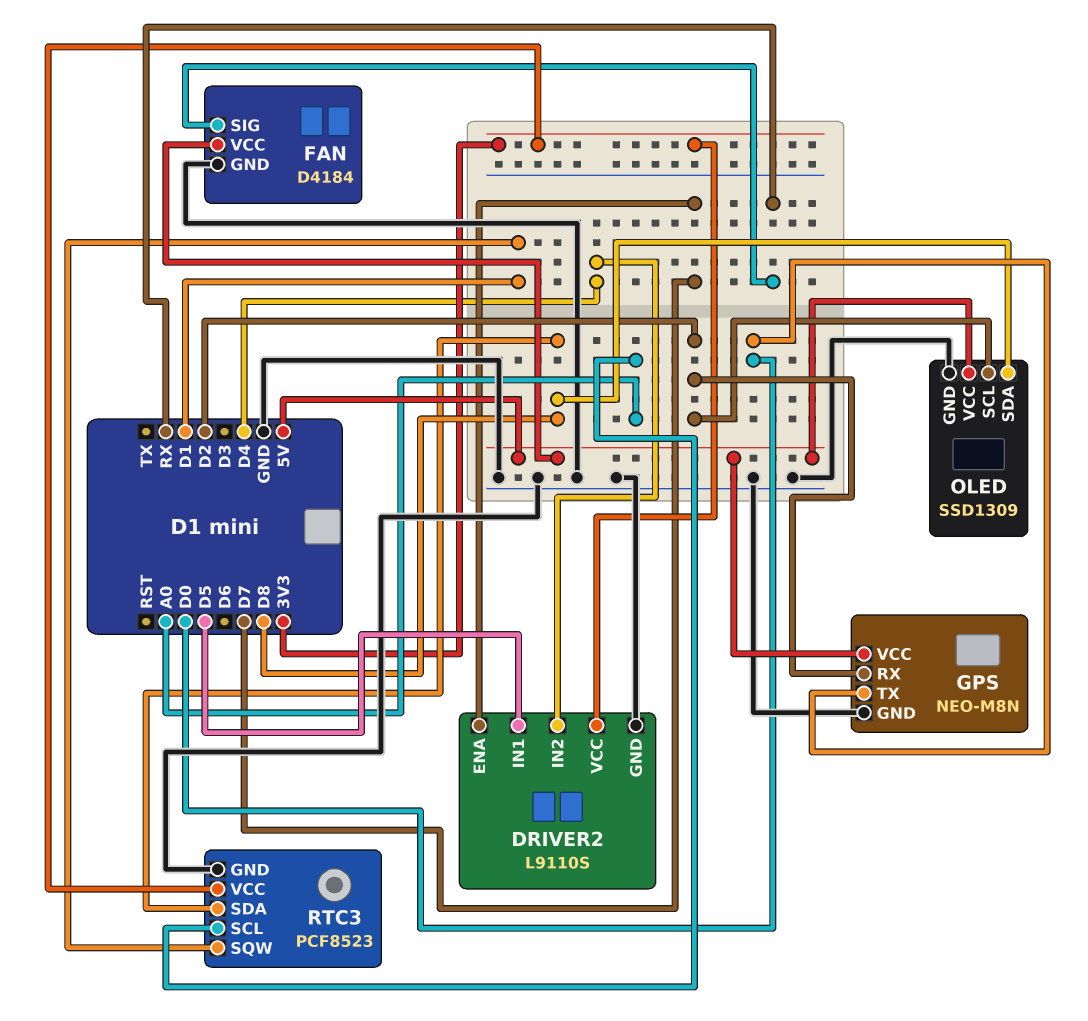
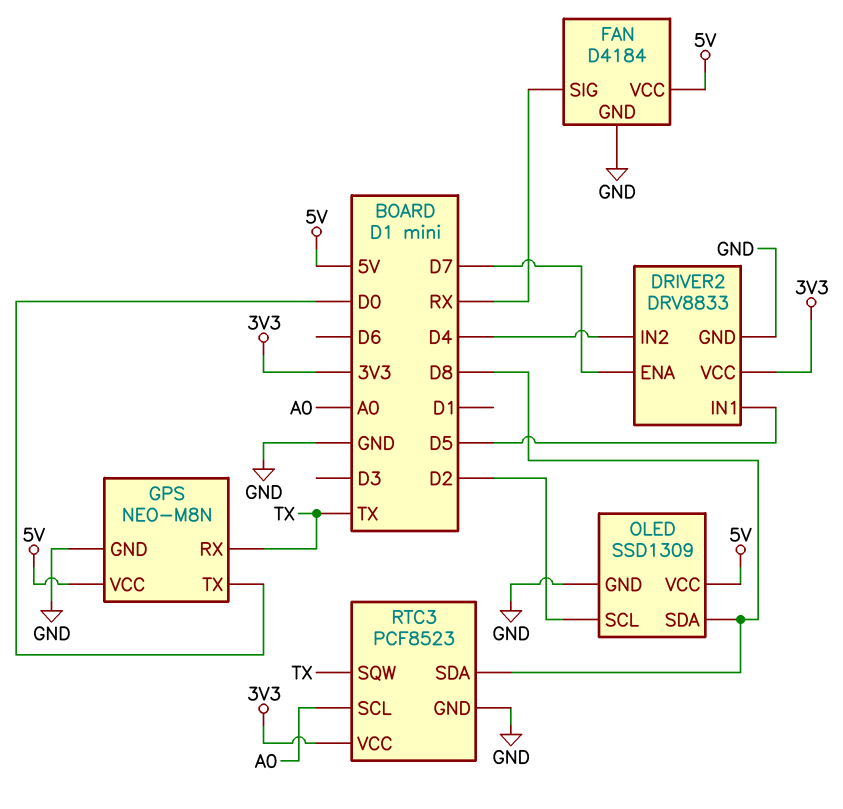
DRIVER2: L9110S -> DRV8833
GPS pin RX: D2 -> TX
RTC3 pin SQW: D1 -> TX

